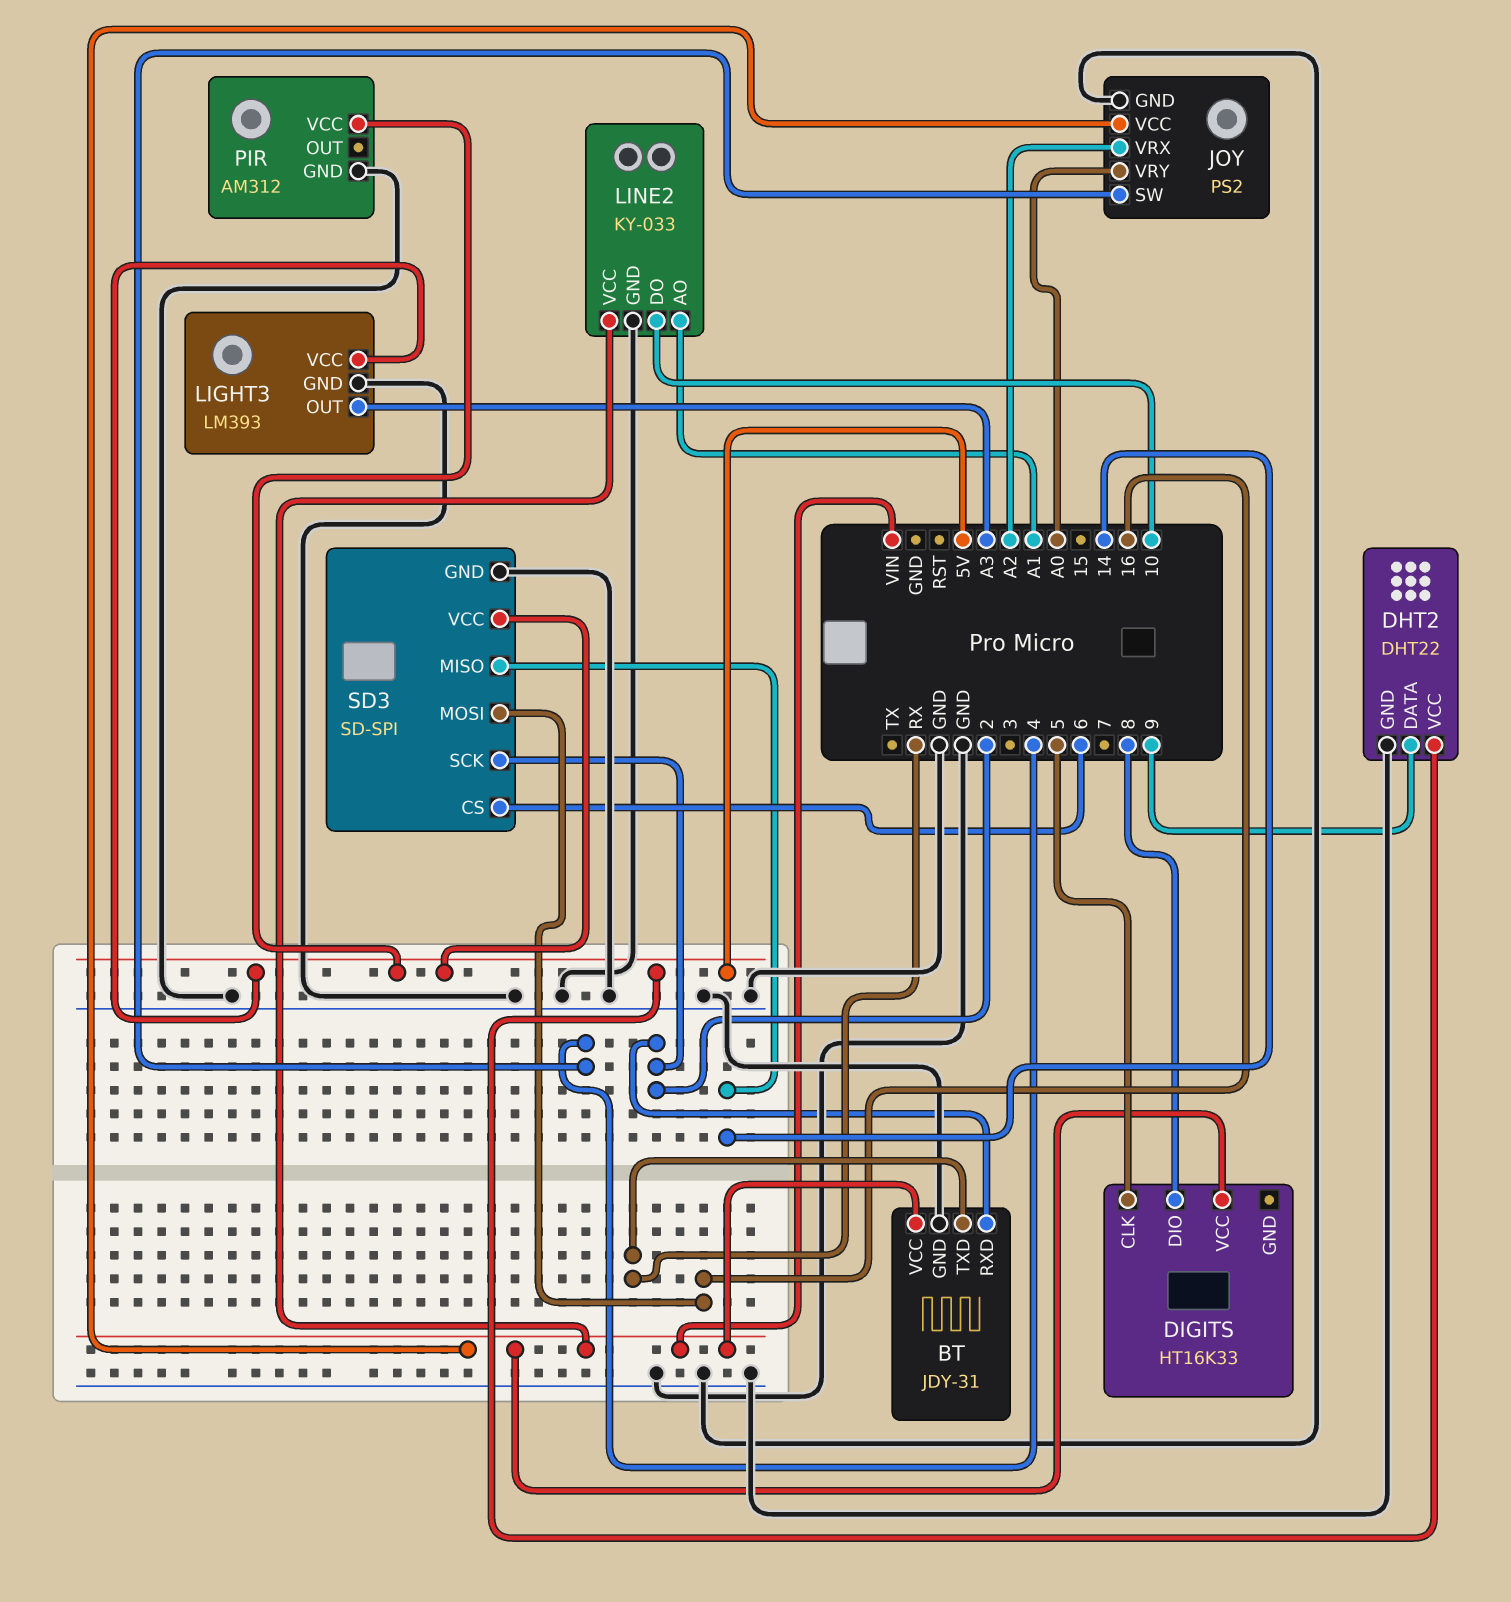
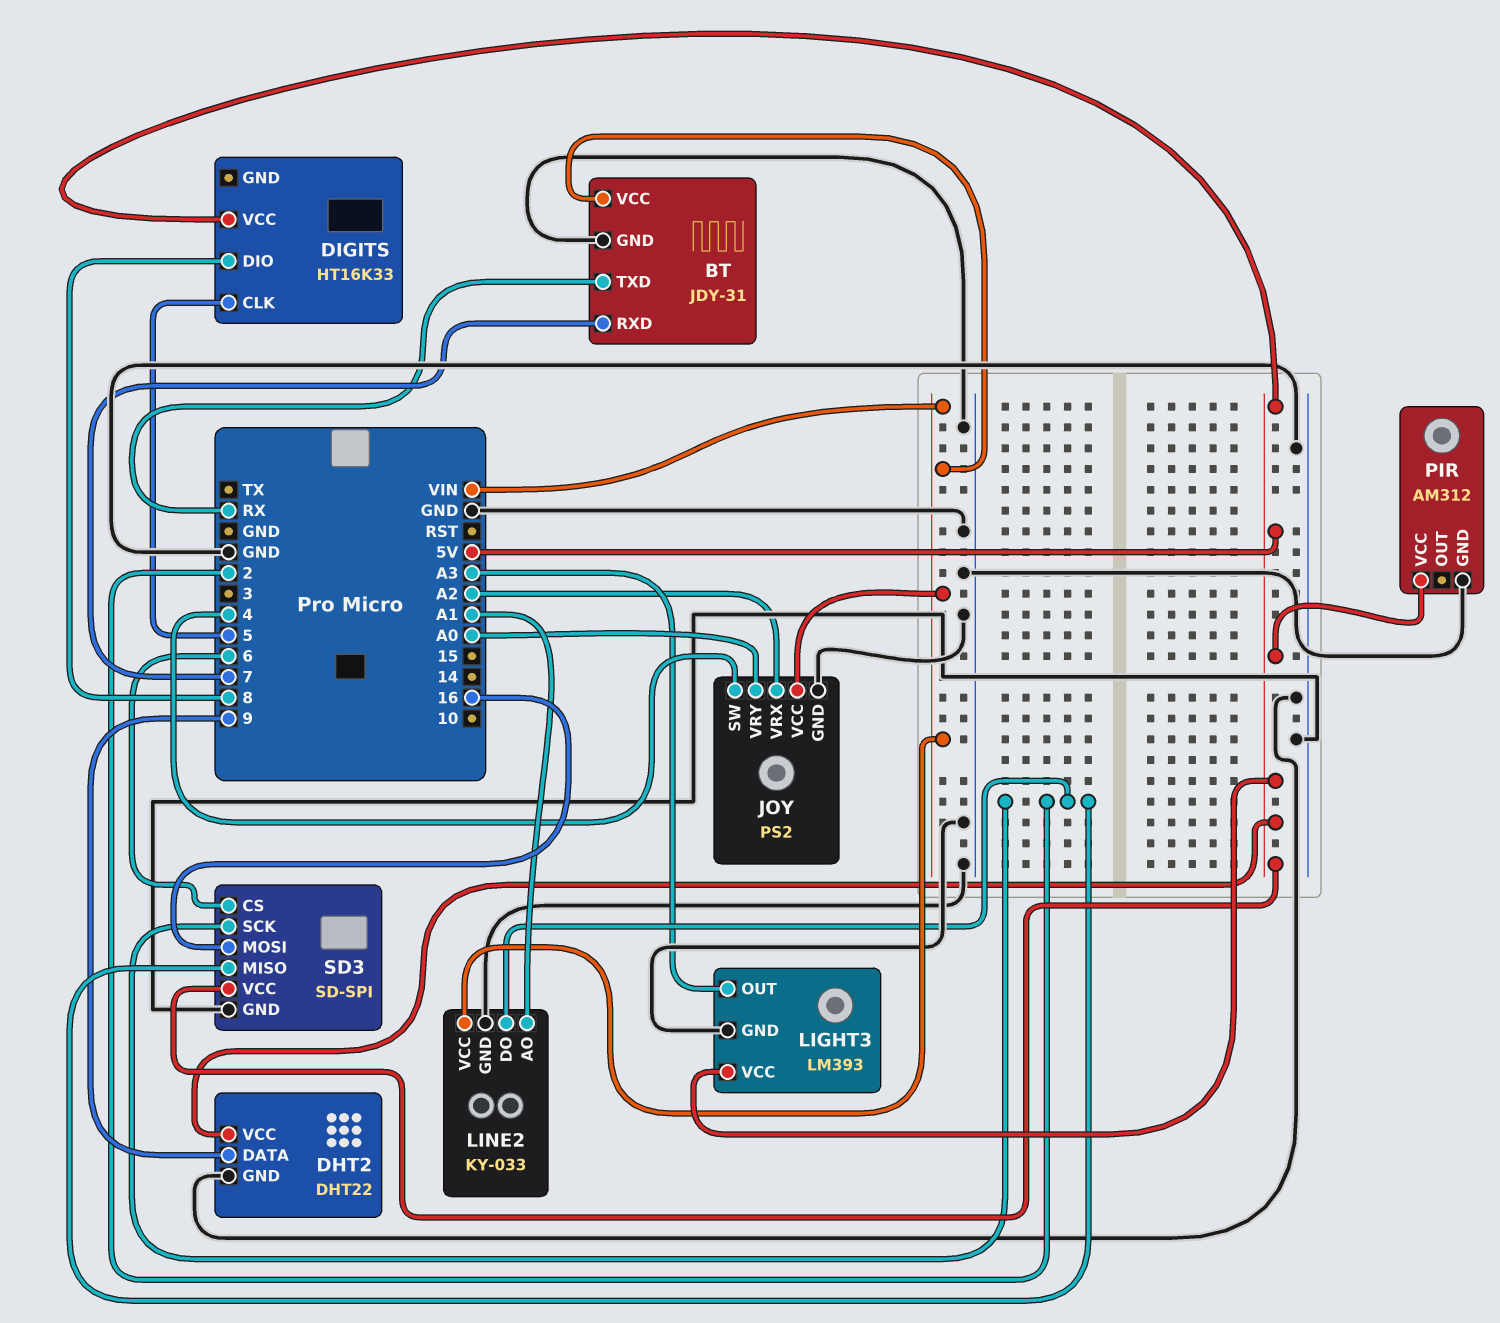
BT pin RXD: 2 -> 7
DIGITS pin VCC: VIN -> 5V
LINE2 pin DO: 10 -> 2
SD3 pin MISO: 14 -> 2

